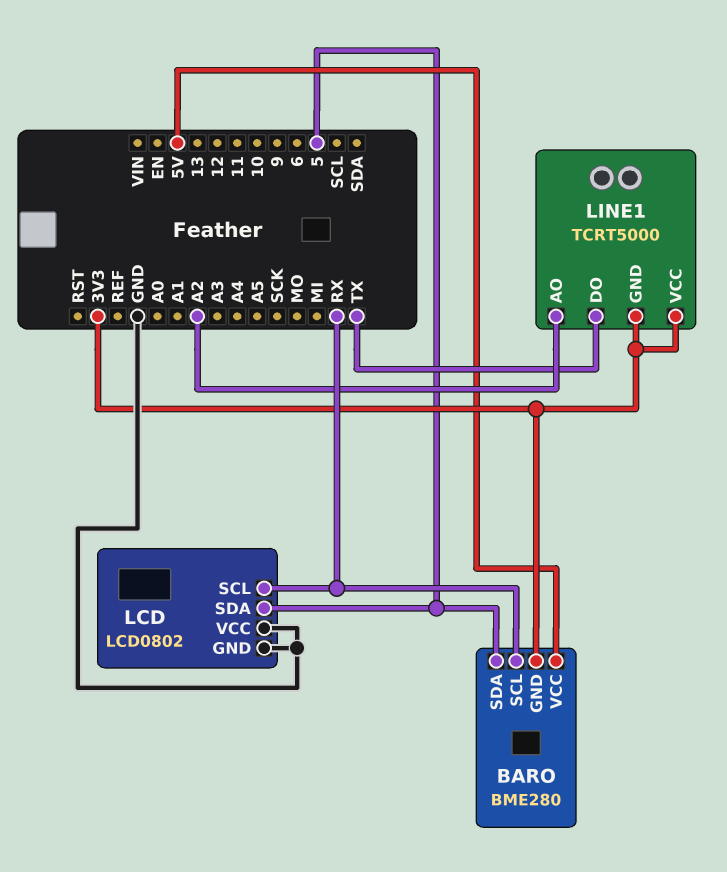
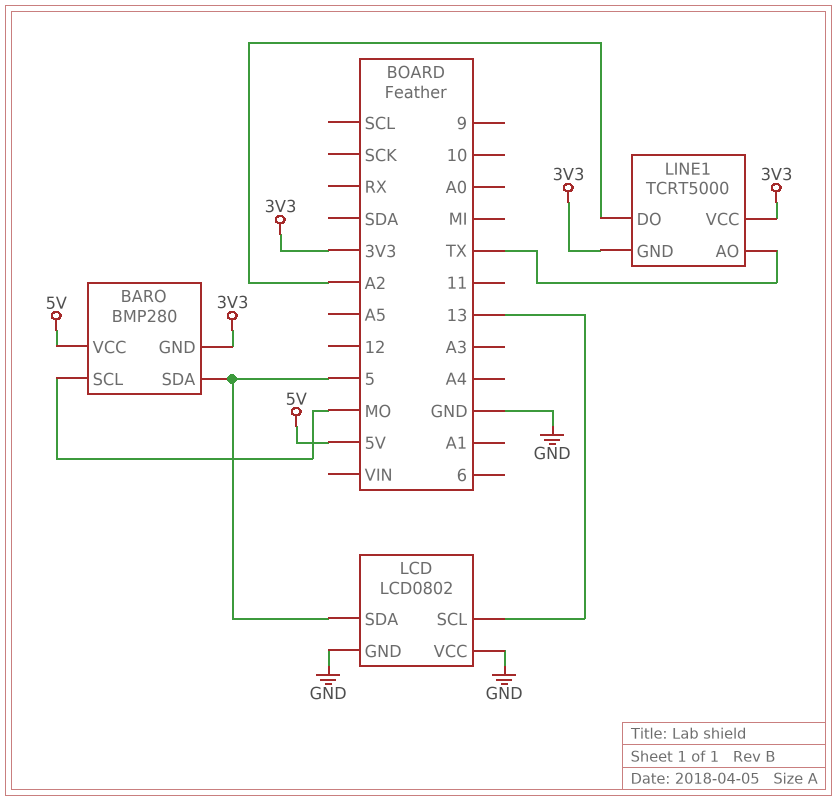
BARO: BME280 -> BMP280
BARO pin SCL: RX -> MO
LCD pin SCL: RX -> 13
LINE1 pin AO: A2 -> TX
LINE1 pin DO: TX -> A2

